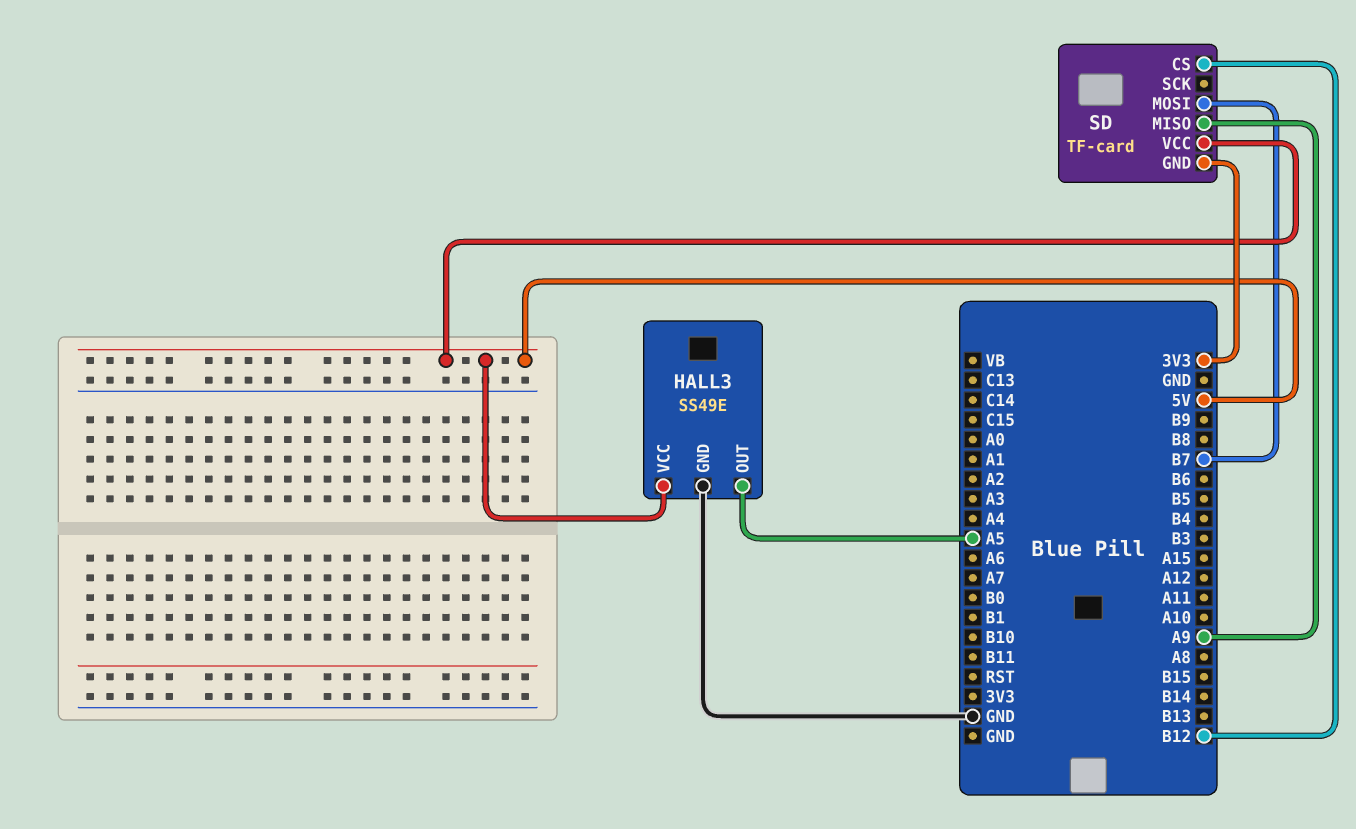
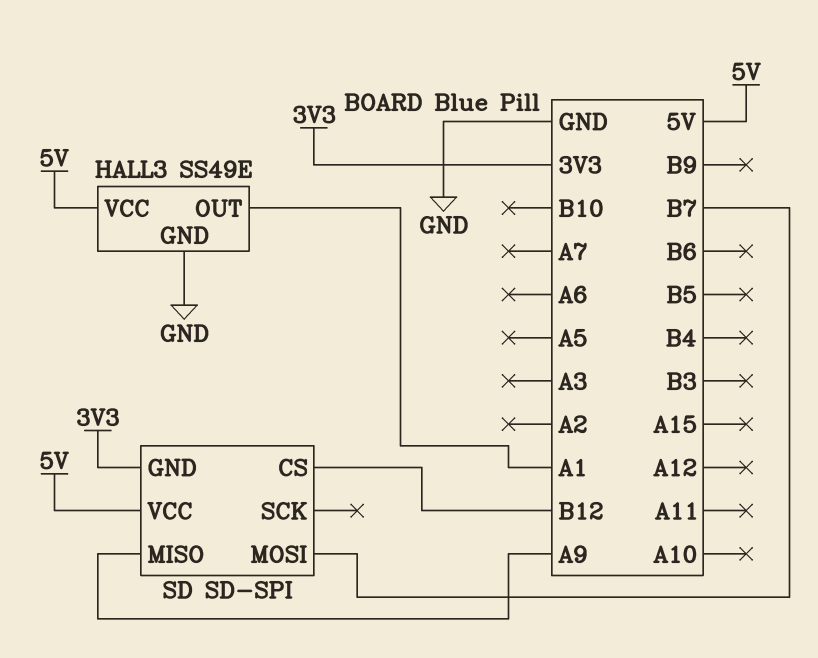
HALL3 pin OUT: A5 -> A1
SD: TF-card -> SD-SPI

